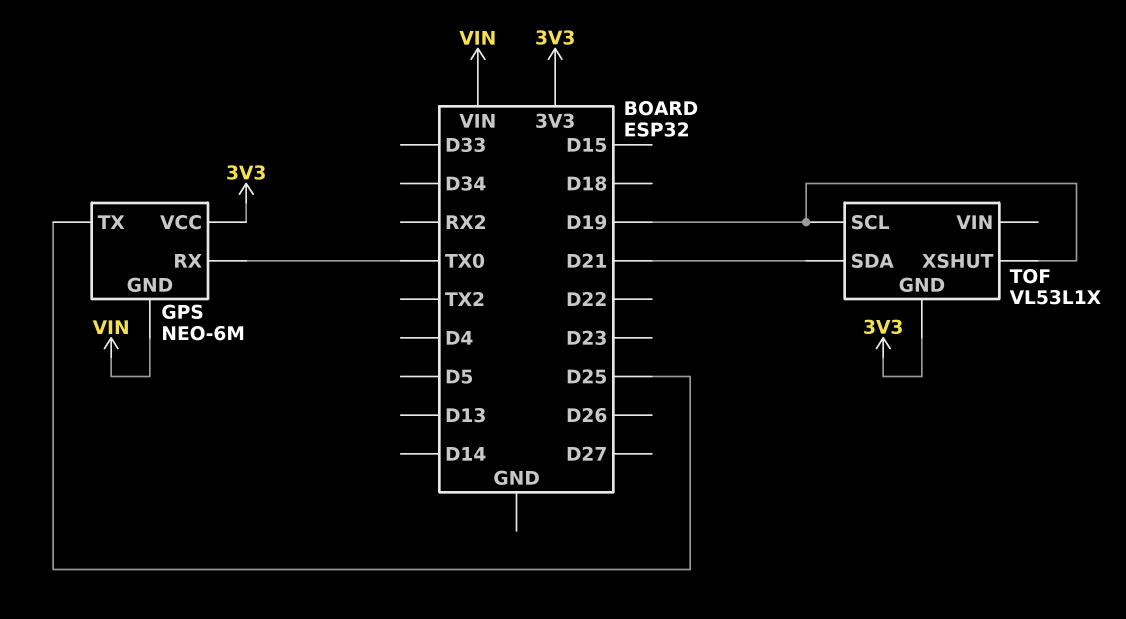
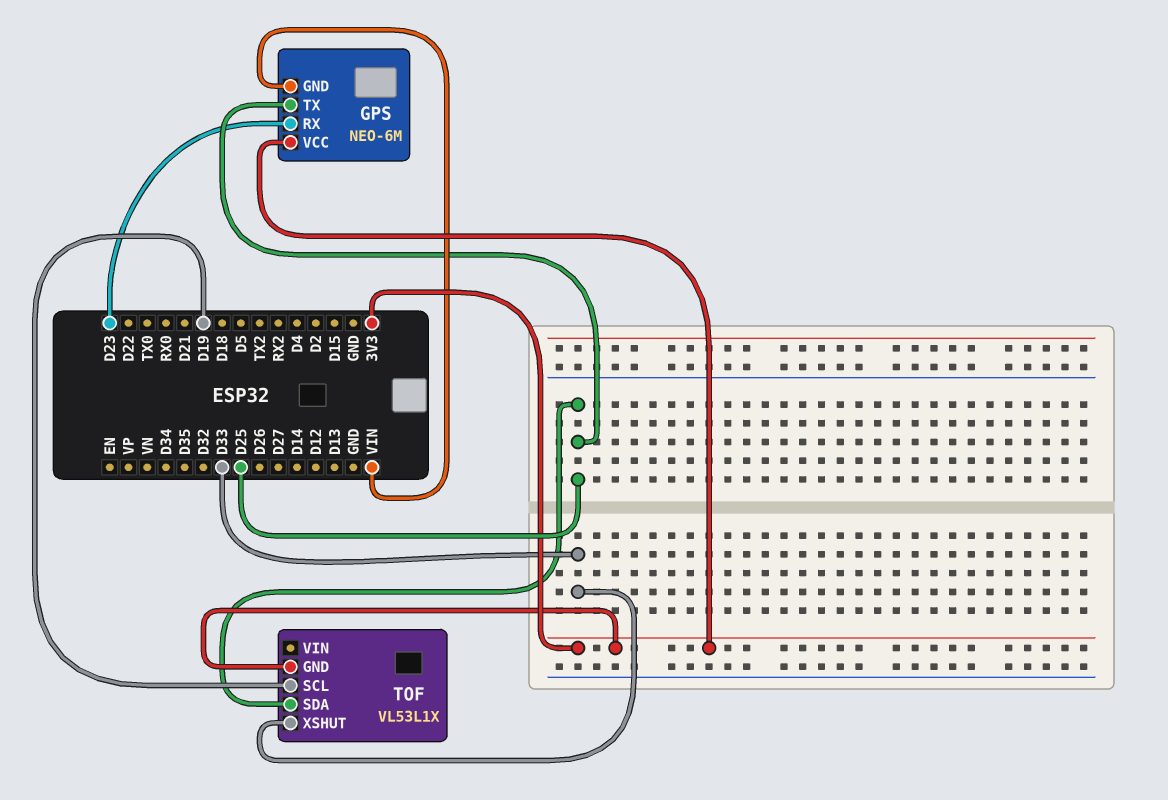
GPS pin RX: TX0 -> D23
TOF pin SDA: D21 -> D25
TOF pin XSHUT: D19 -> D33

